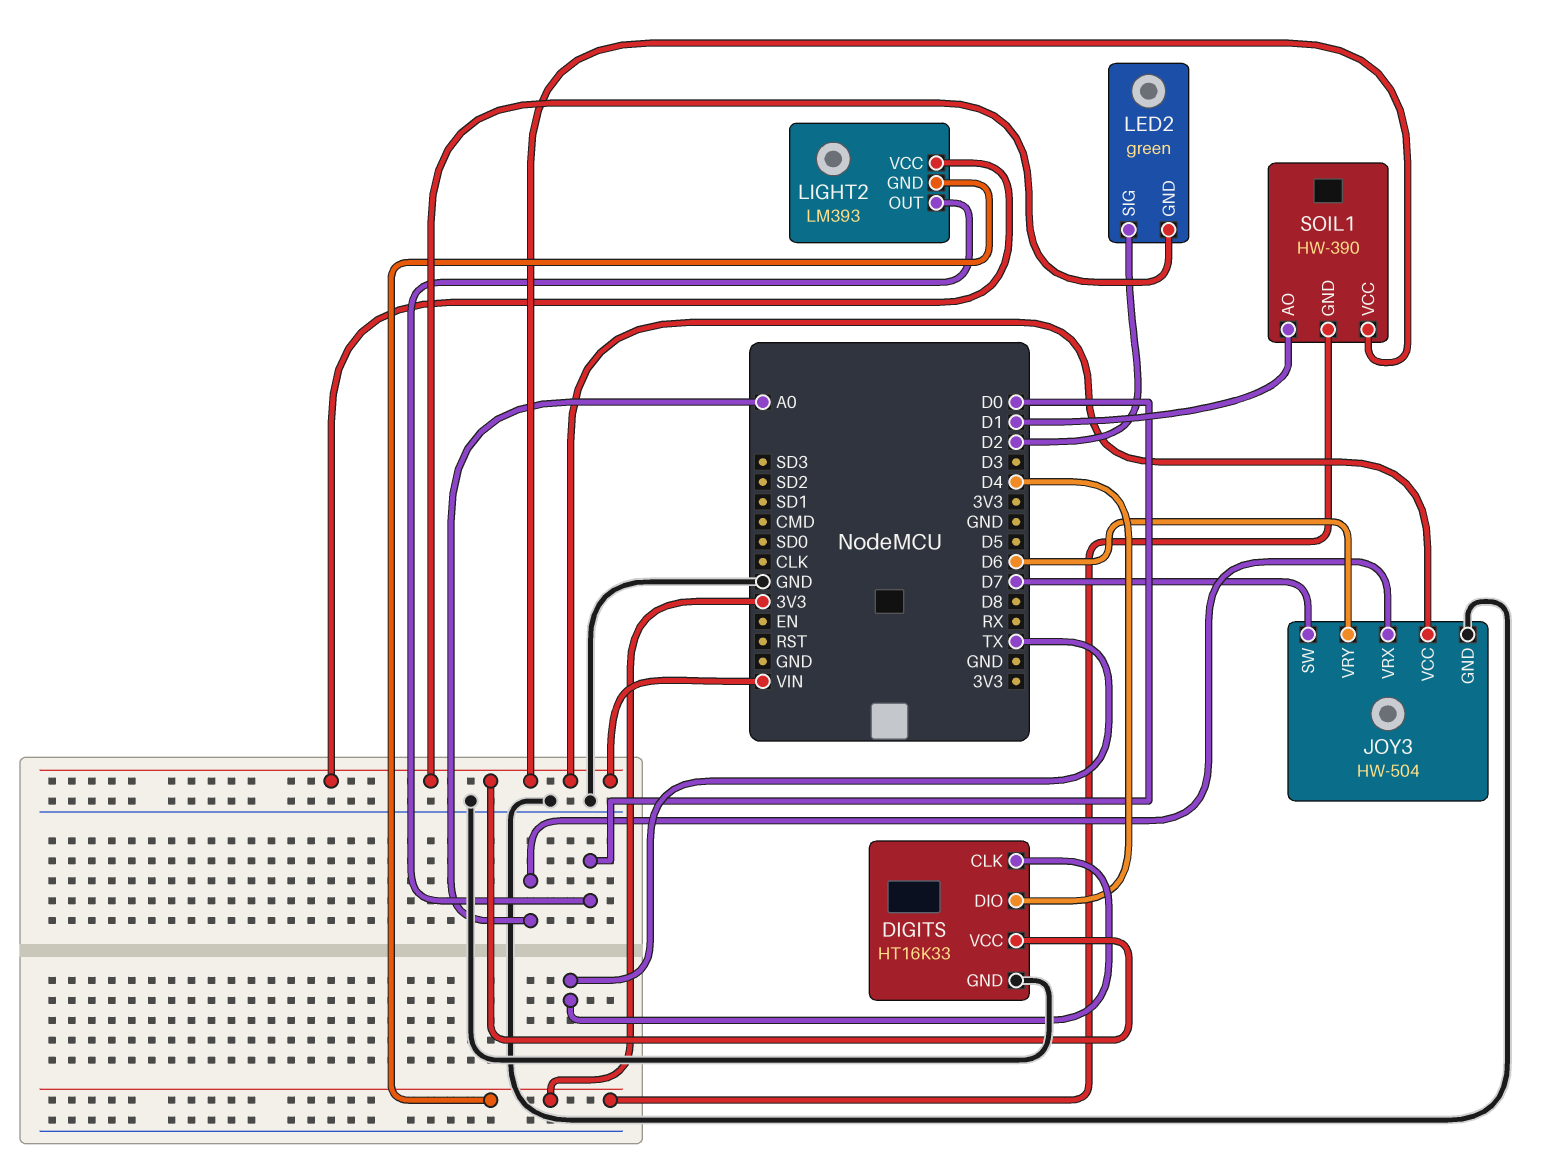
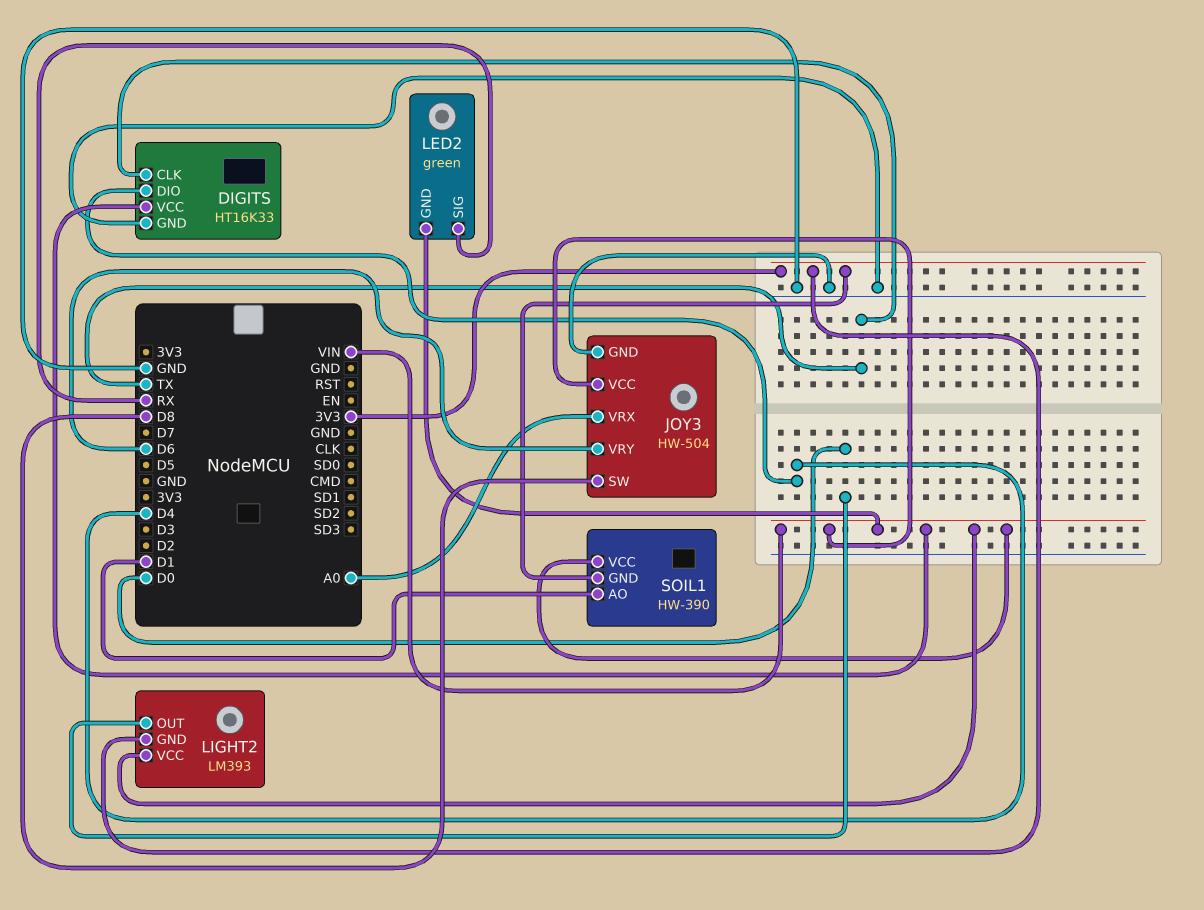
JOY3 pin SW: D7 -> D8
LED2 pin SIG: D2 -> RX

